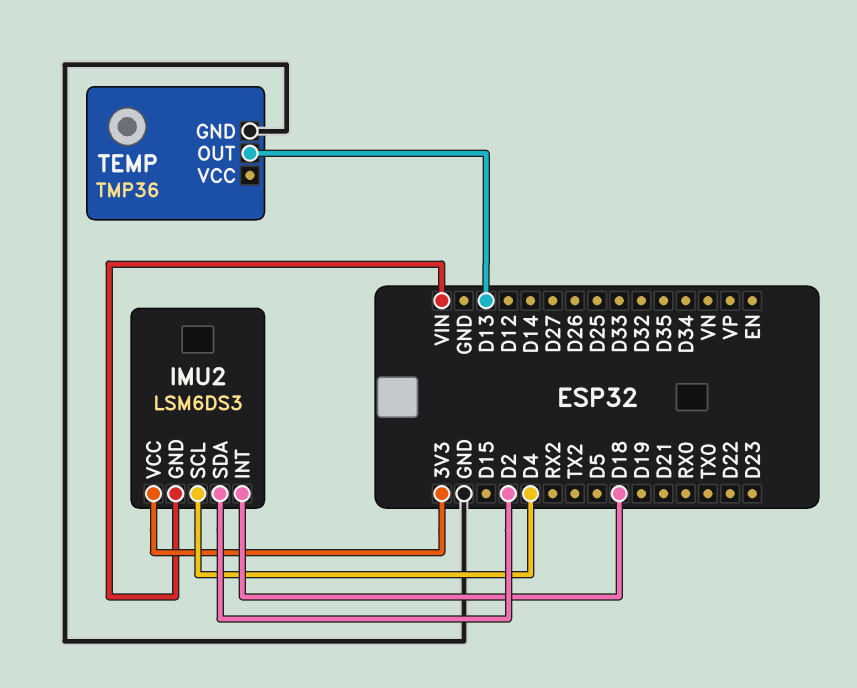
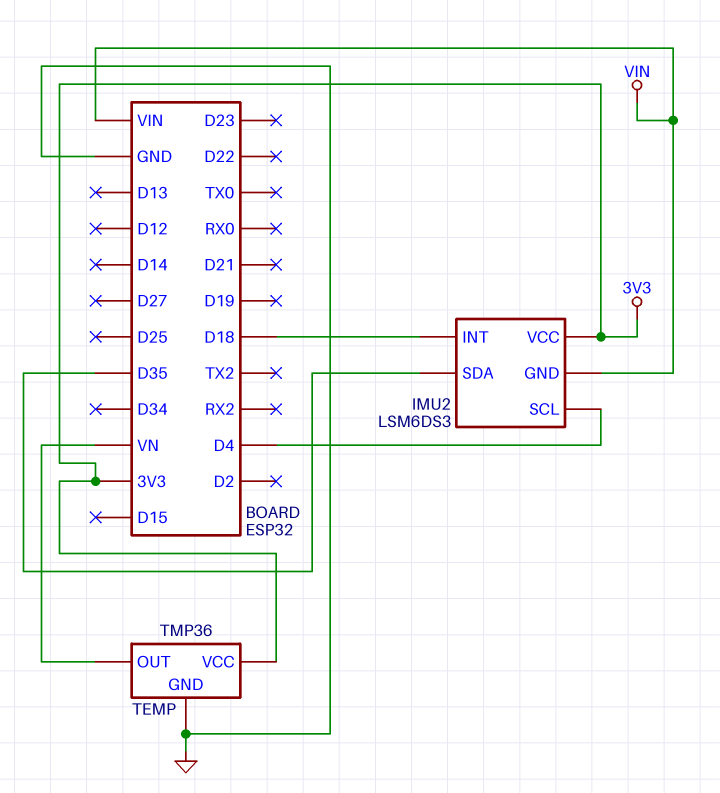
IMU2 pin SDA: D2 -> D35
TEMP pin OUT: D13 -> VN
TEMP pin VCC: none -> 3V3

